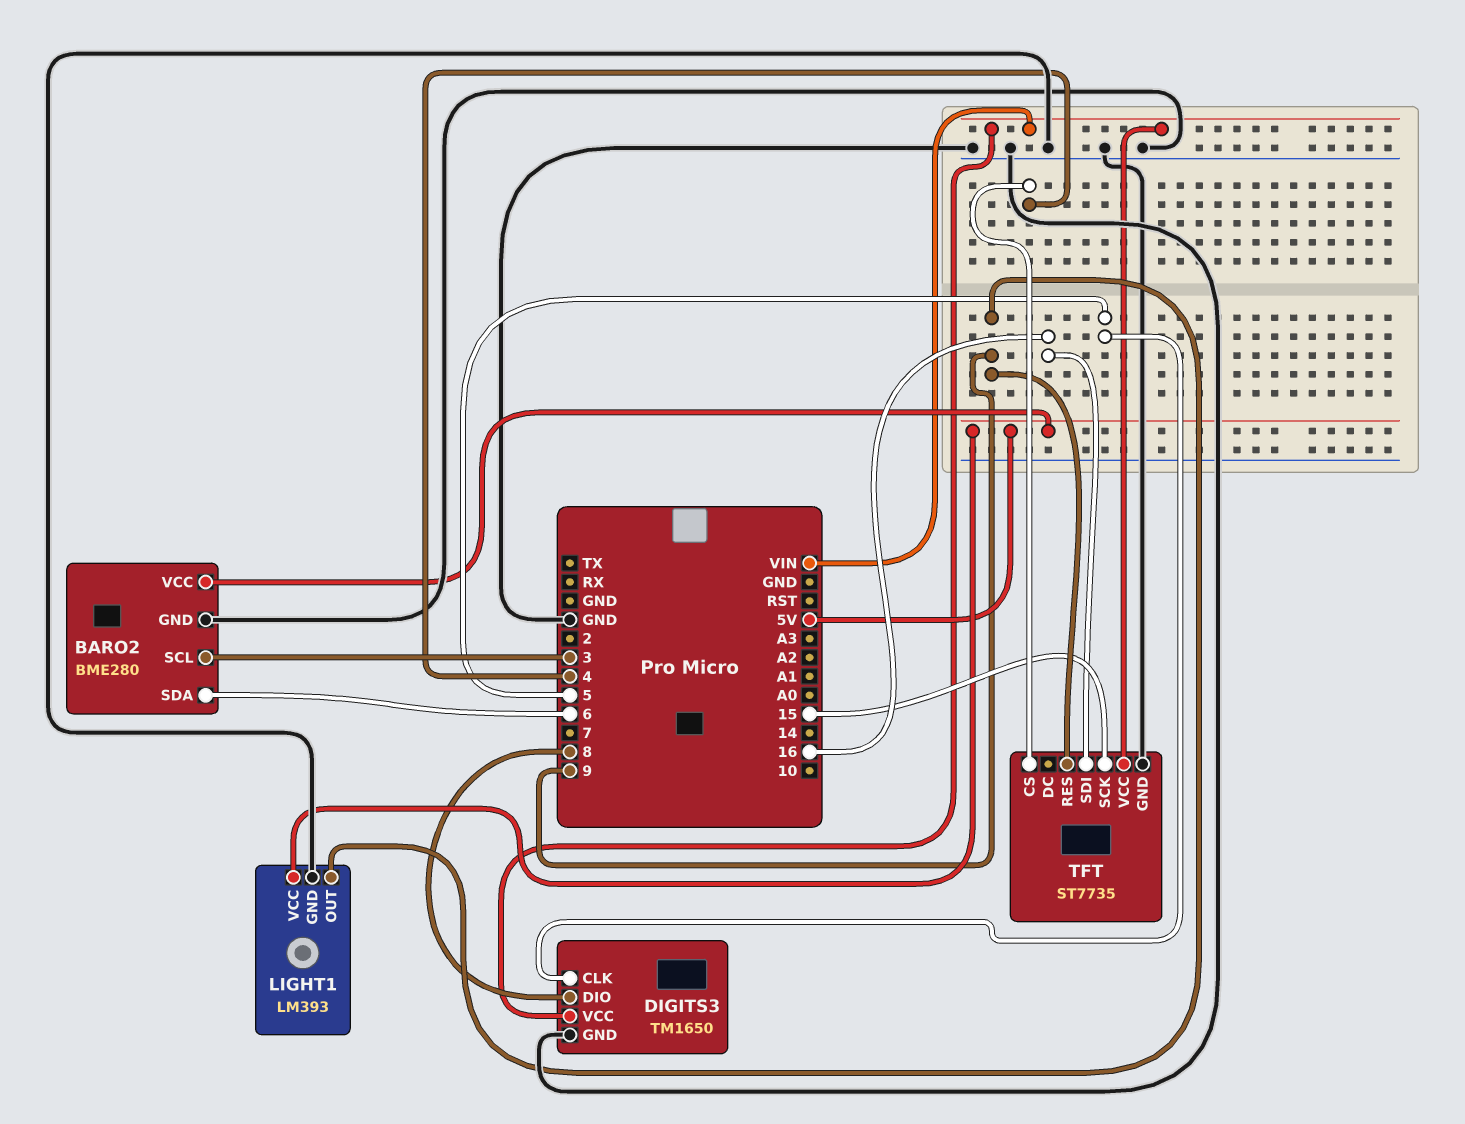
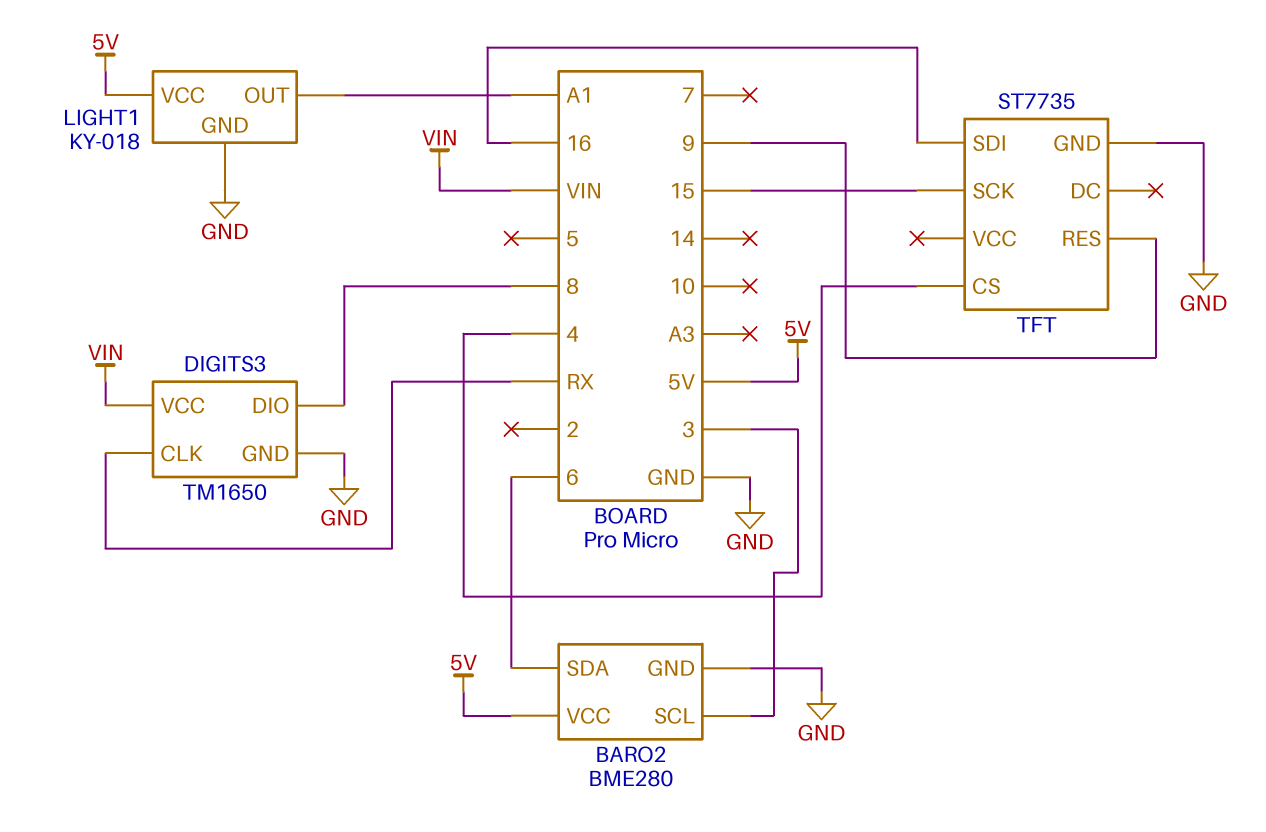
DIGITS3 pin CLK: 5 -> RX
LIGHT1: LM393 -> KY-018
LIGHT1 pin OUT: 9 -> A1
TFT pin VCC: VIN -> none

